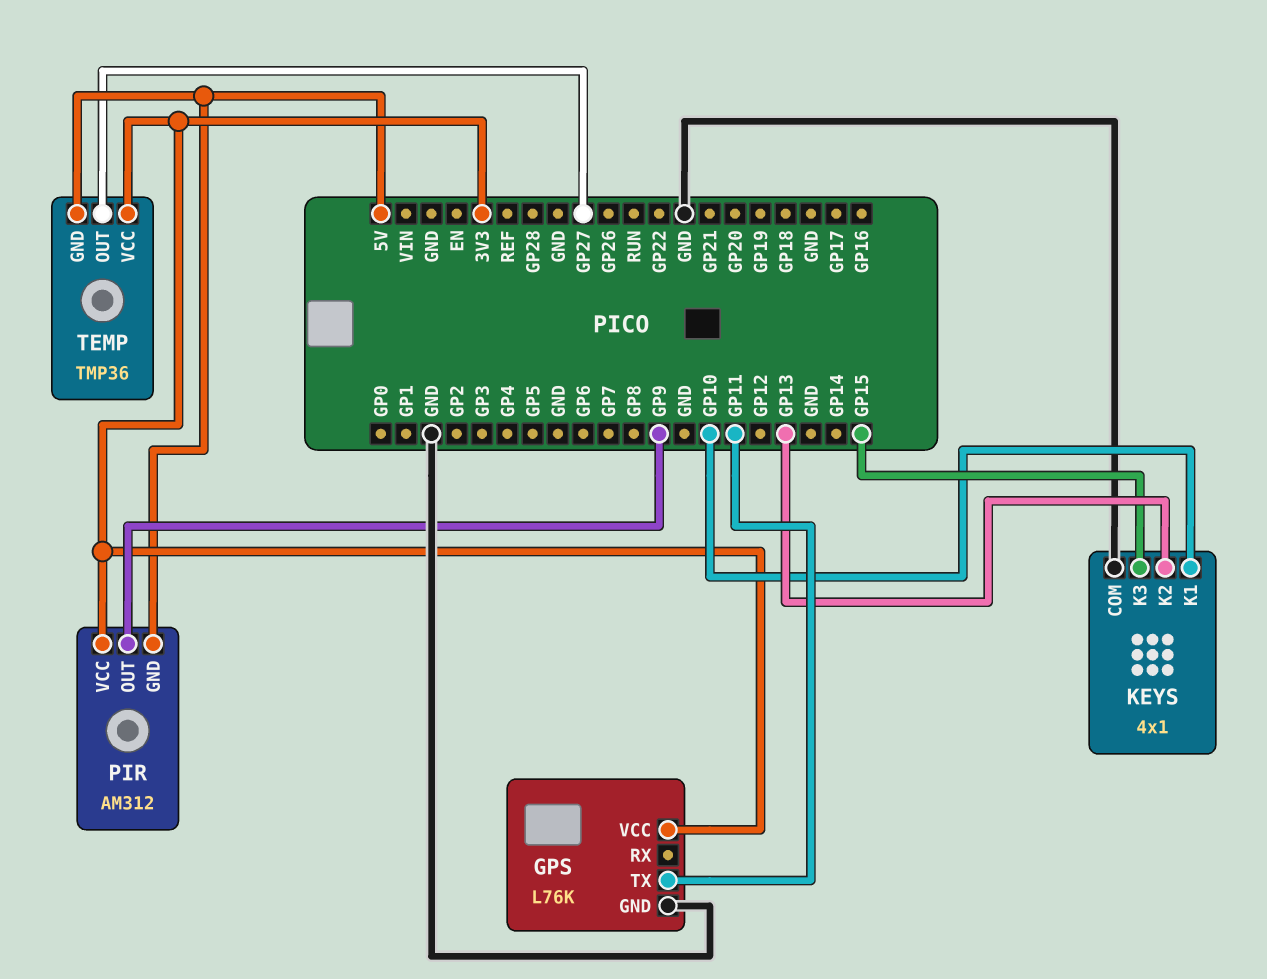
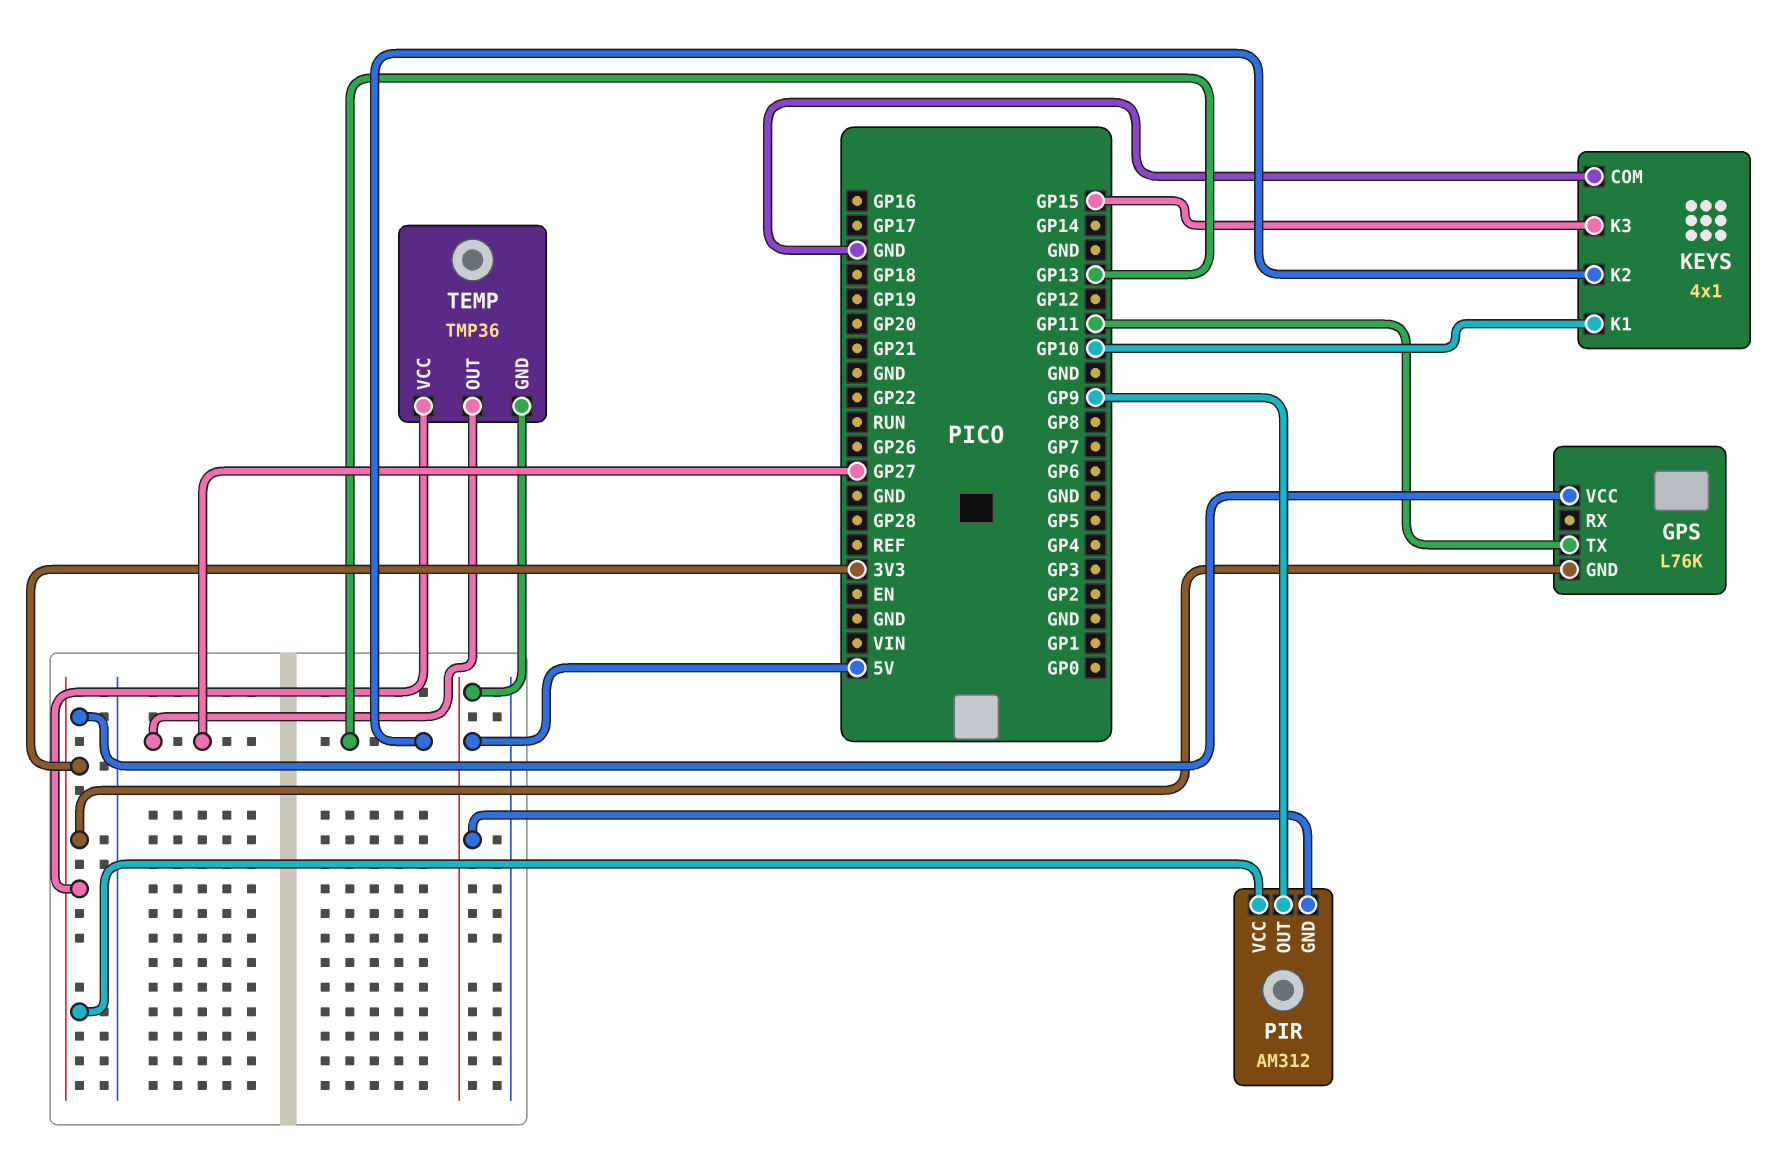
GPS pin GND: GND -> 3V3

